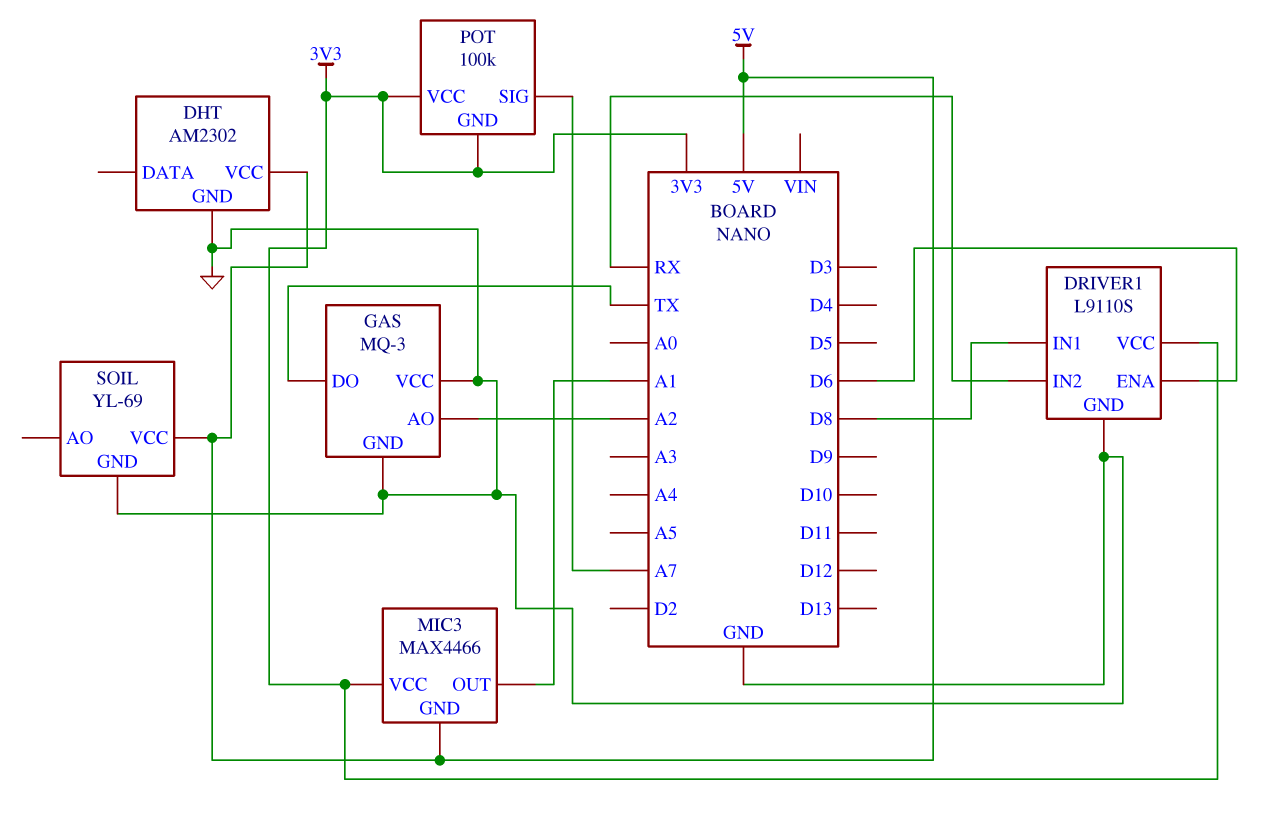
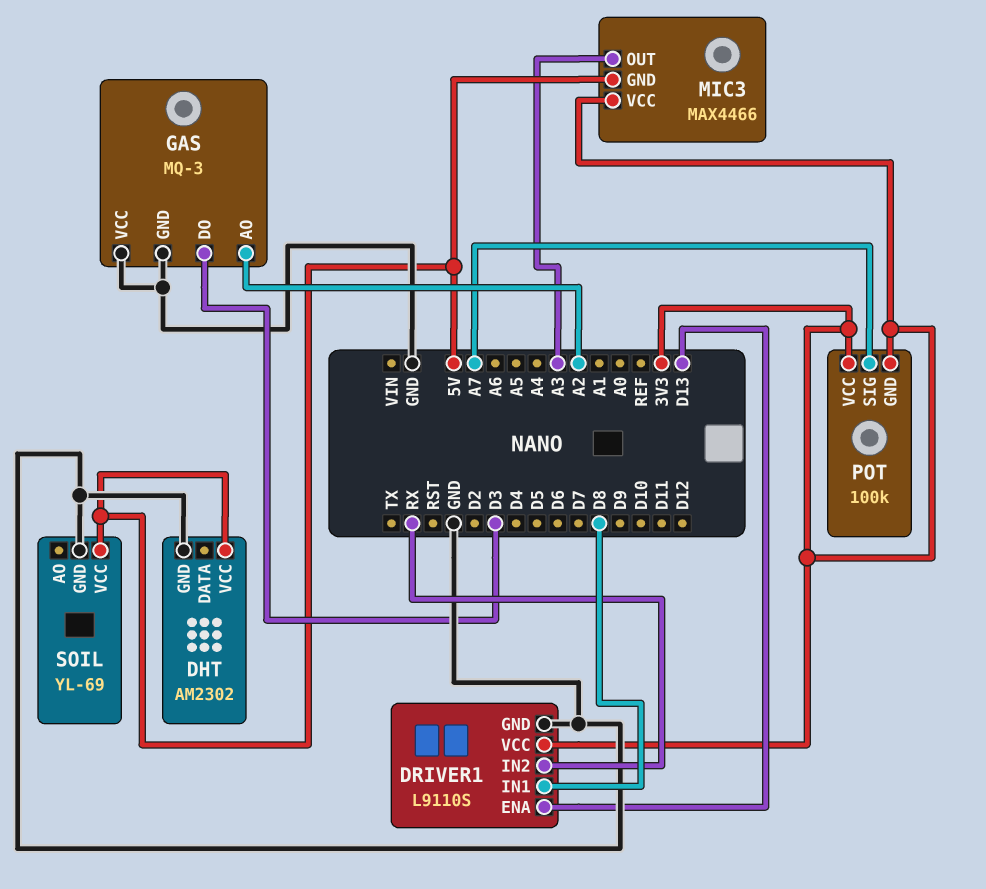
DRIVER1 pin ENA: D6 -> D13
GAS pin DO: TX -> D3
MIC3 pin OUT: A1 -> A3

